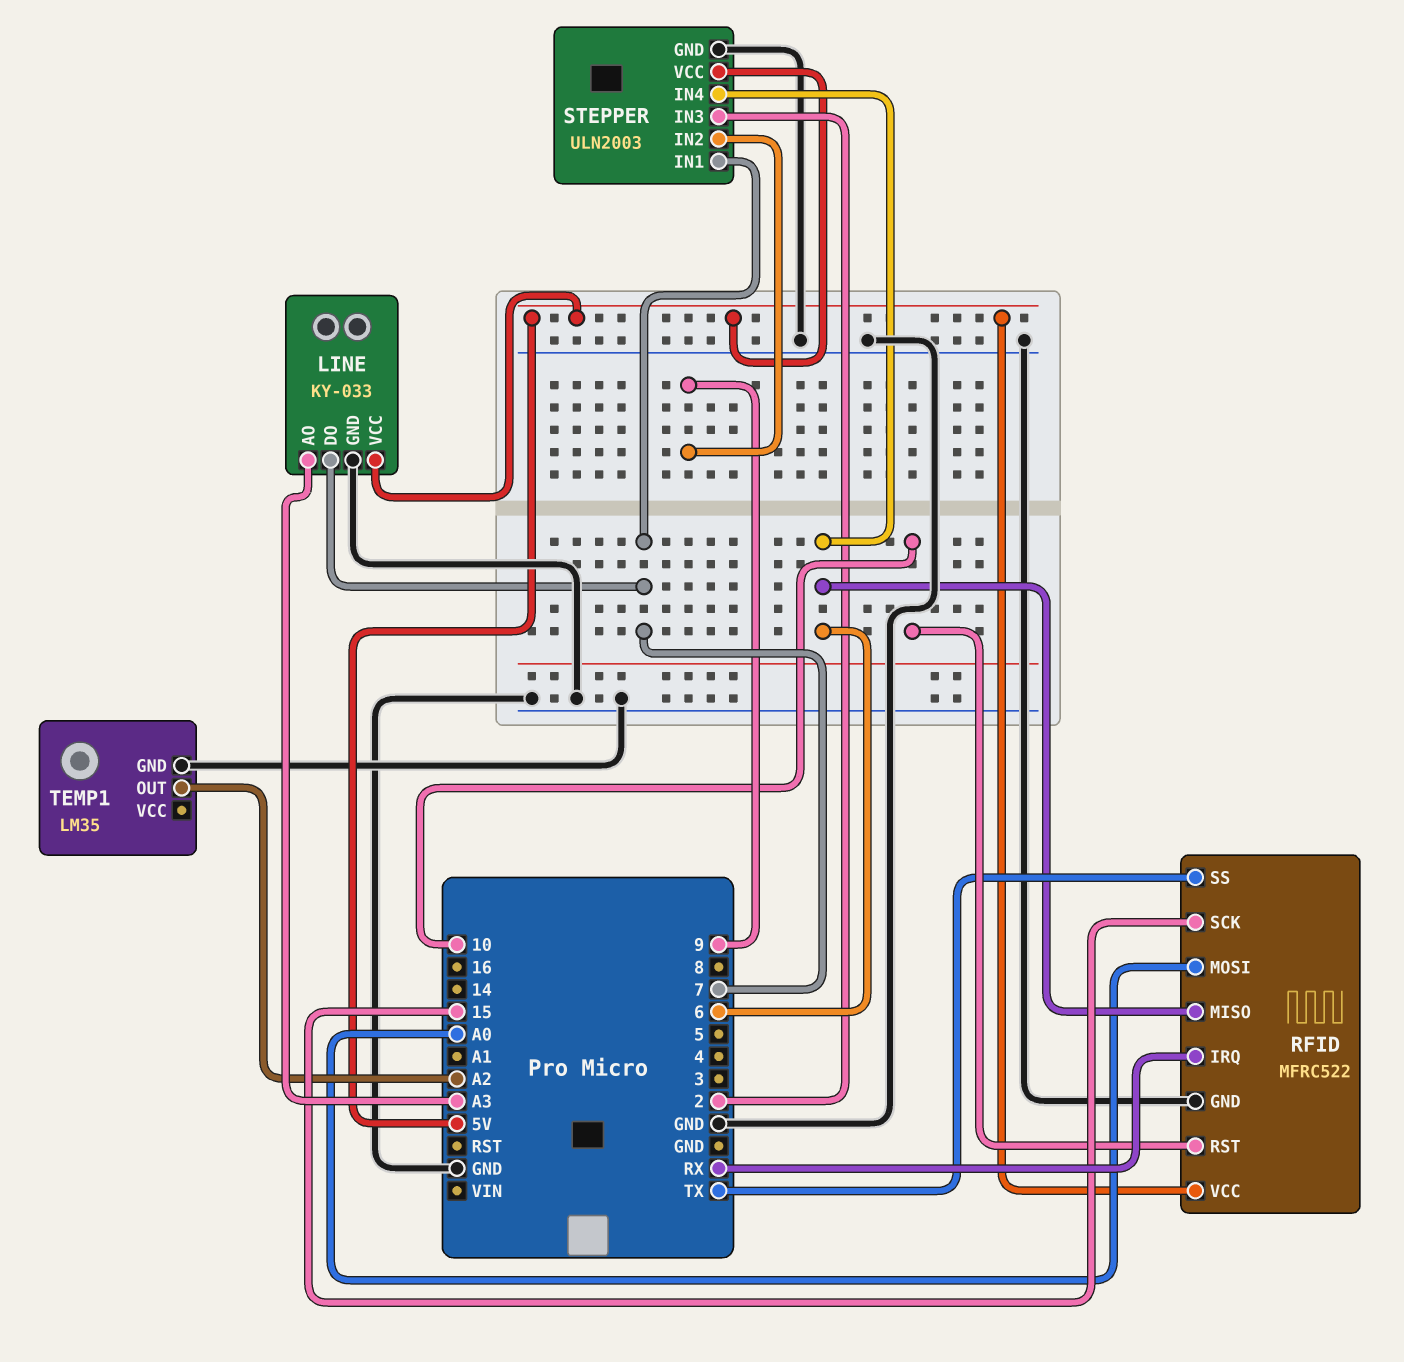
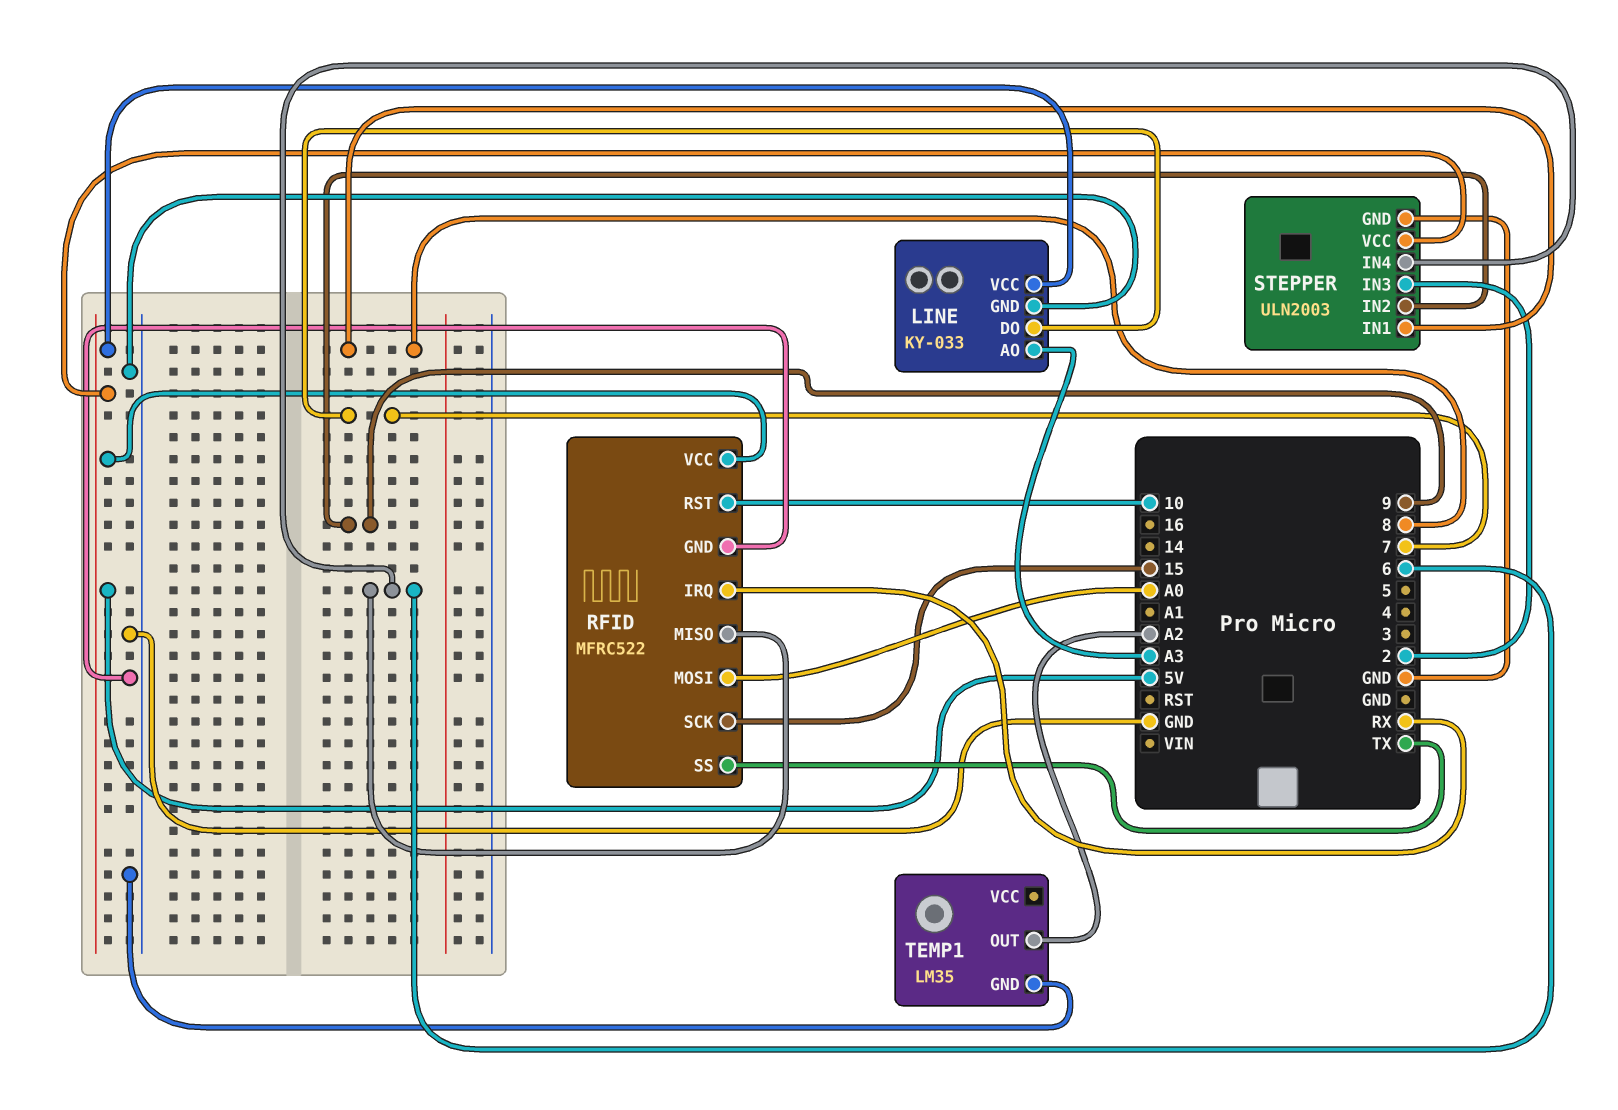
STEPPER pin IN1: 7 -> 8

